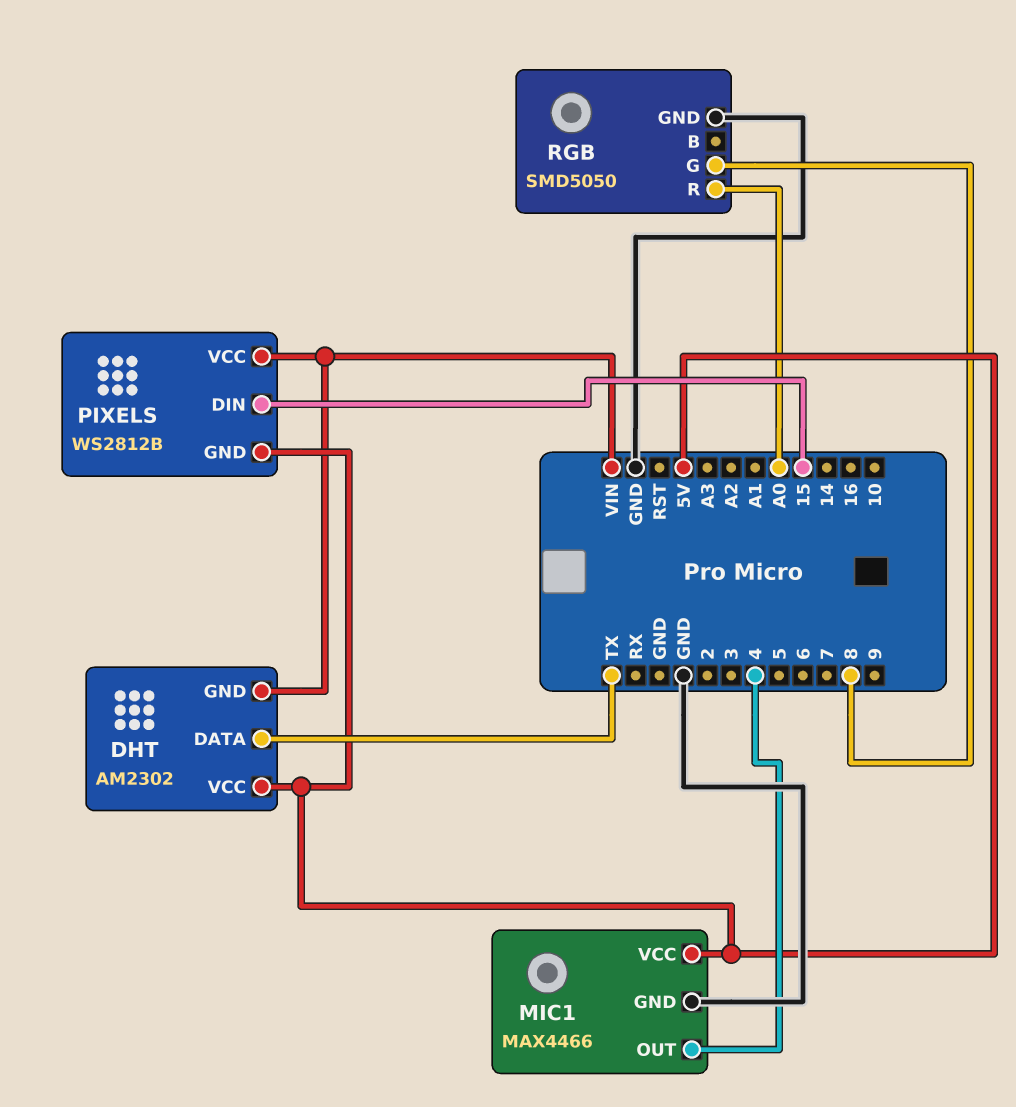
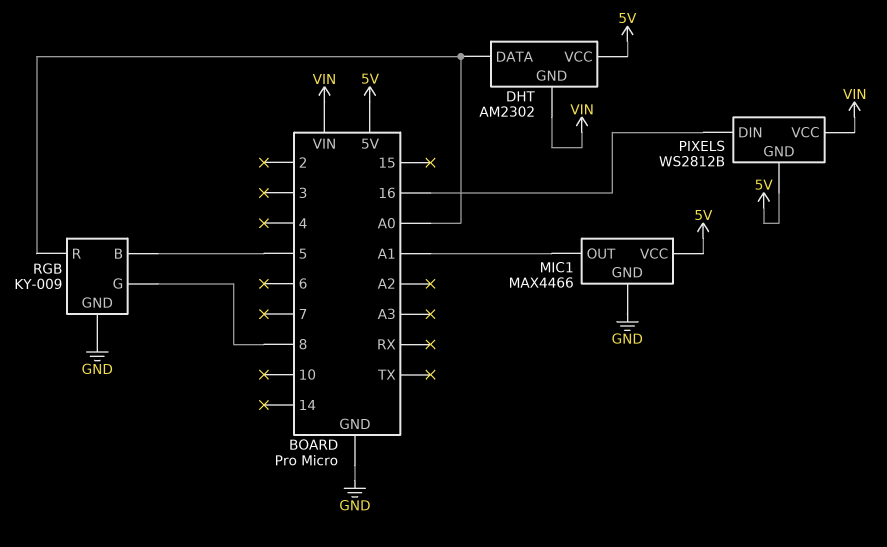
DHT pin DATA: TX -> A0
MIC1 pin OUT: 4 -> A1
PIXELS pin DIN: 15 -> 16
RGB: SMD5050 -> KY-009
RGB pin B: none -> 5

